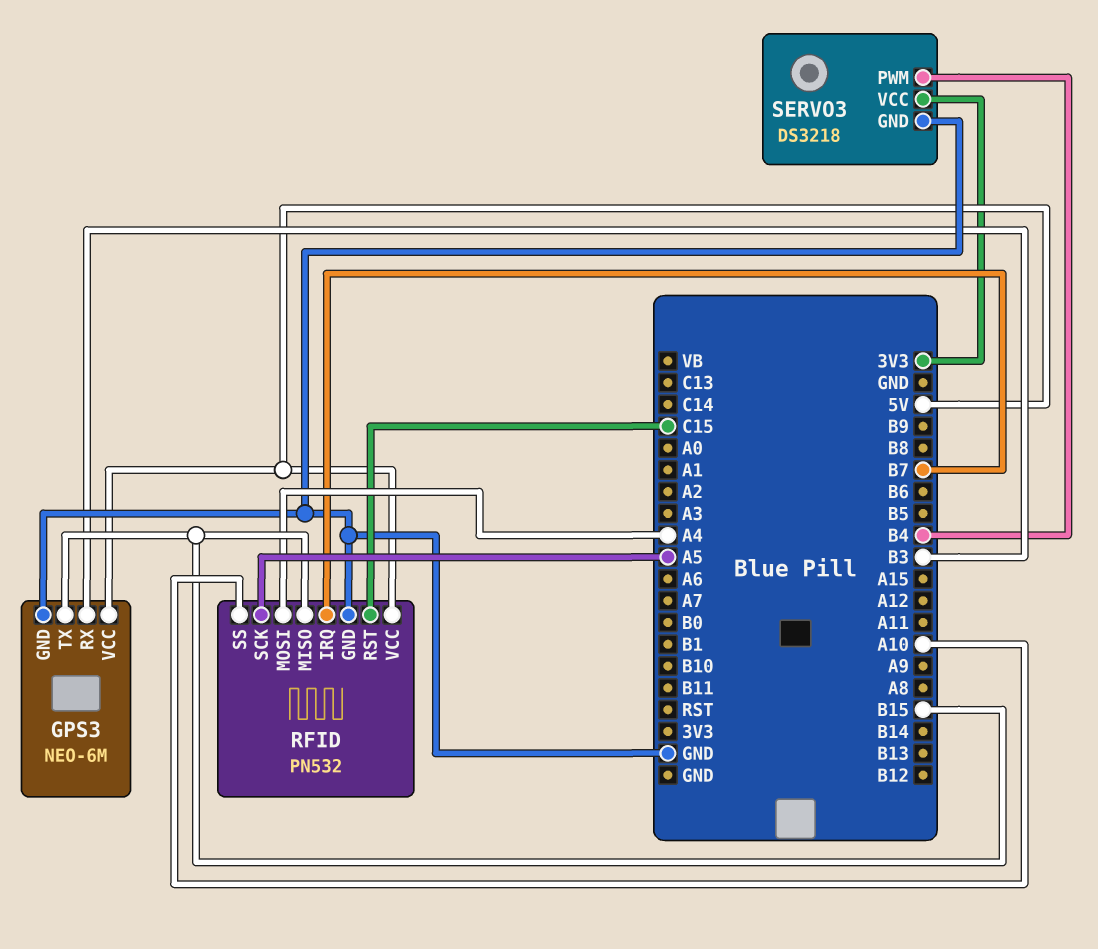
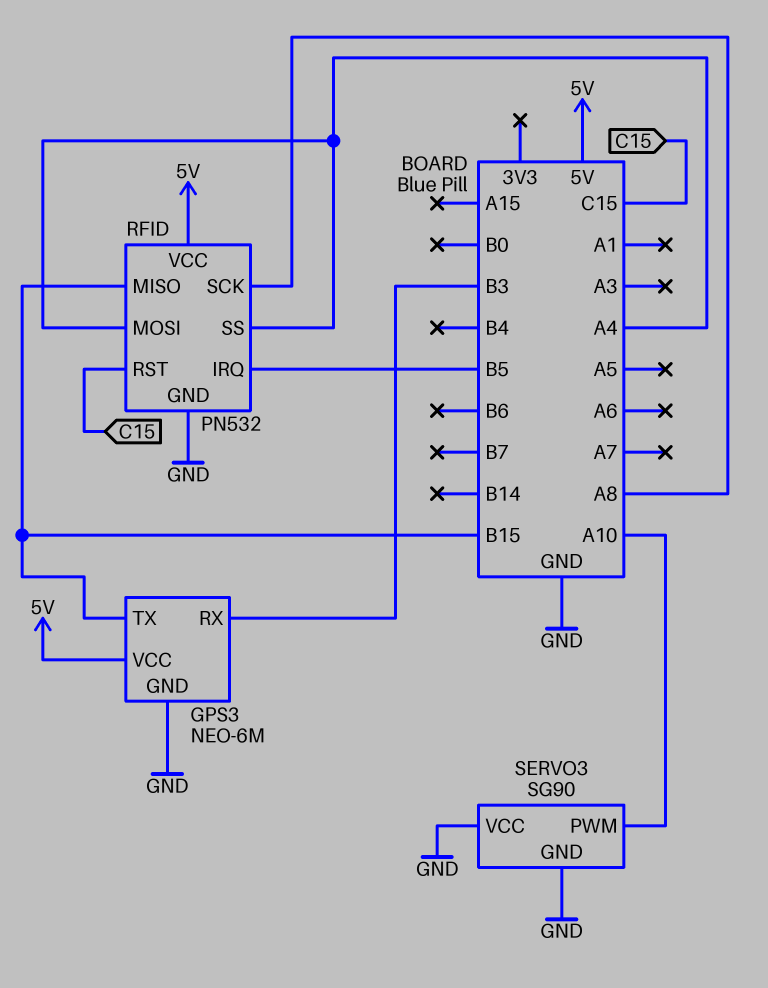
RFID pin IRQ: B7 -> B5
RFID pin SCK: A5 -> A8
RFID pin SS: A10 -> A4
SERVO3: DS3218 -> SG90
SERVO3 pin PWM: B4 -> A10
SERVO3 pin VCC: 3V3 -> GND

